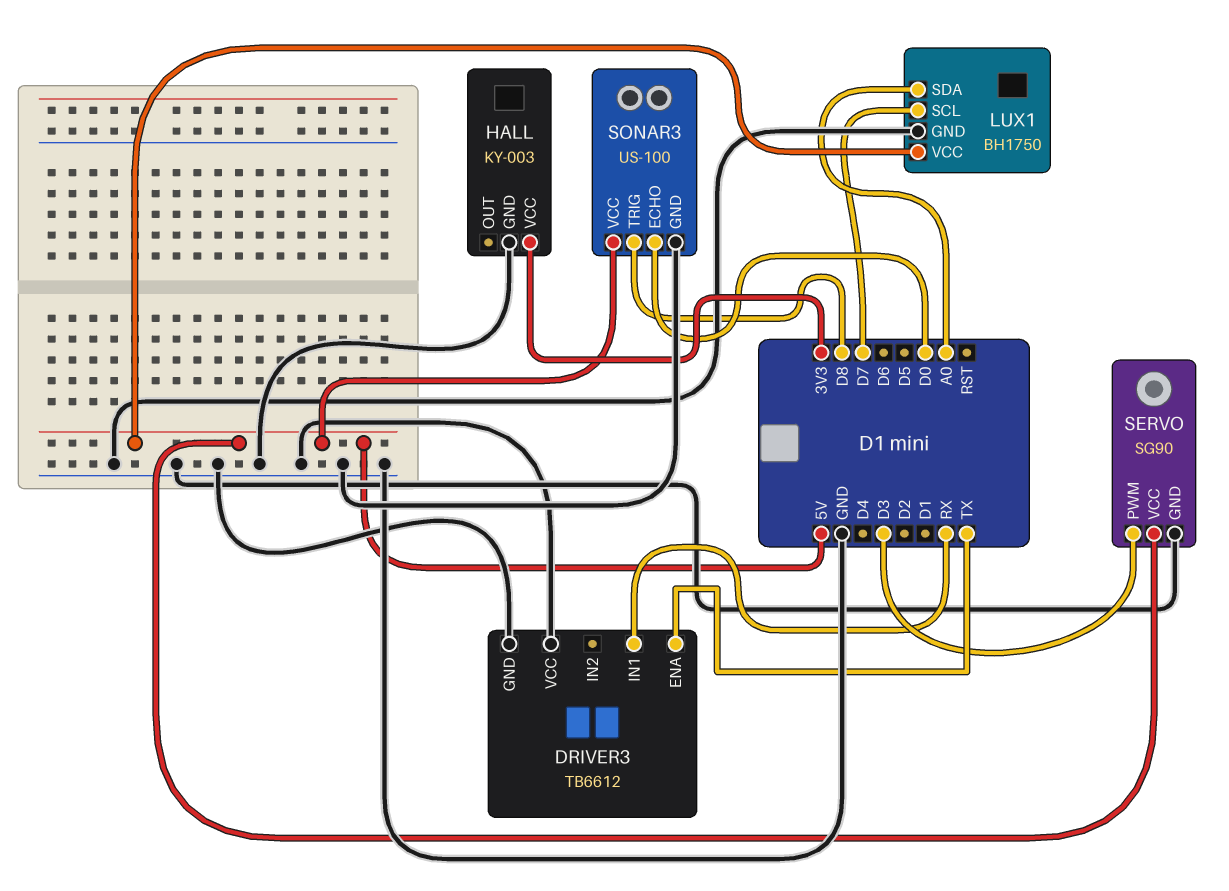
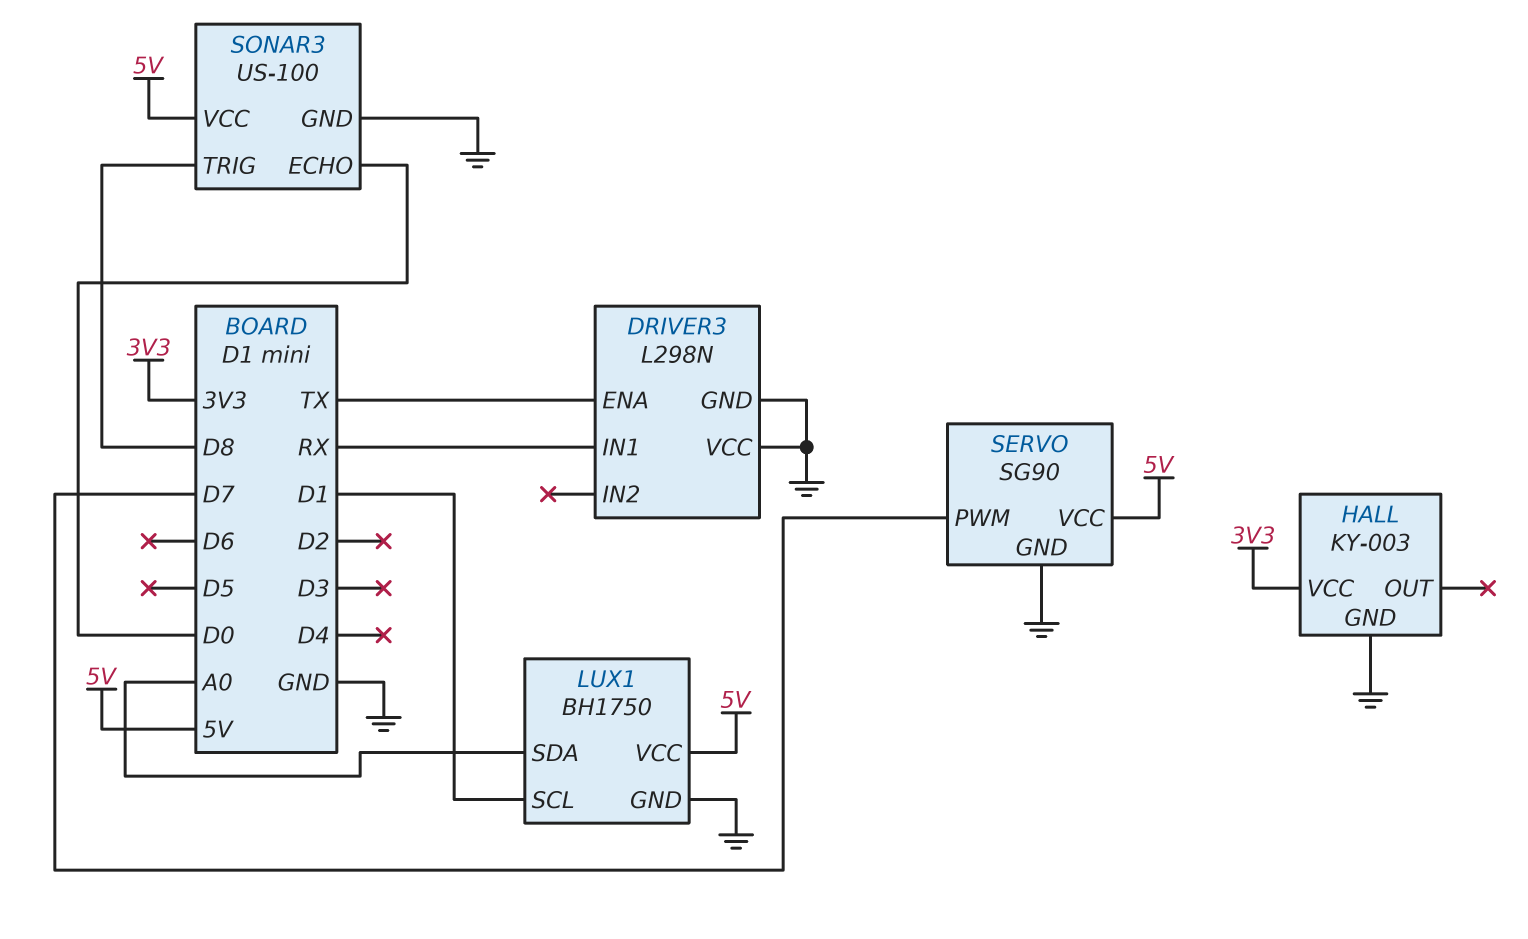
DRIVER3: TB6612 -> L298N
LUX1 pin SCL: D7 -> D1
SERVO pin PWM: D3 -> D7

